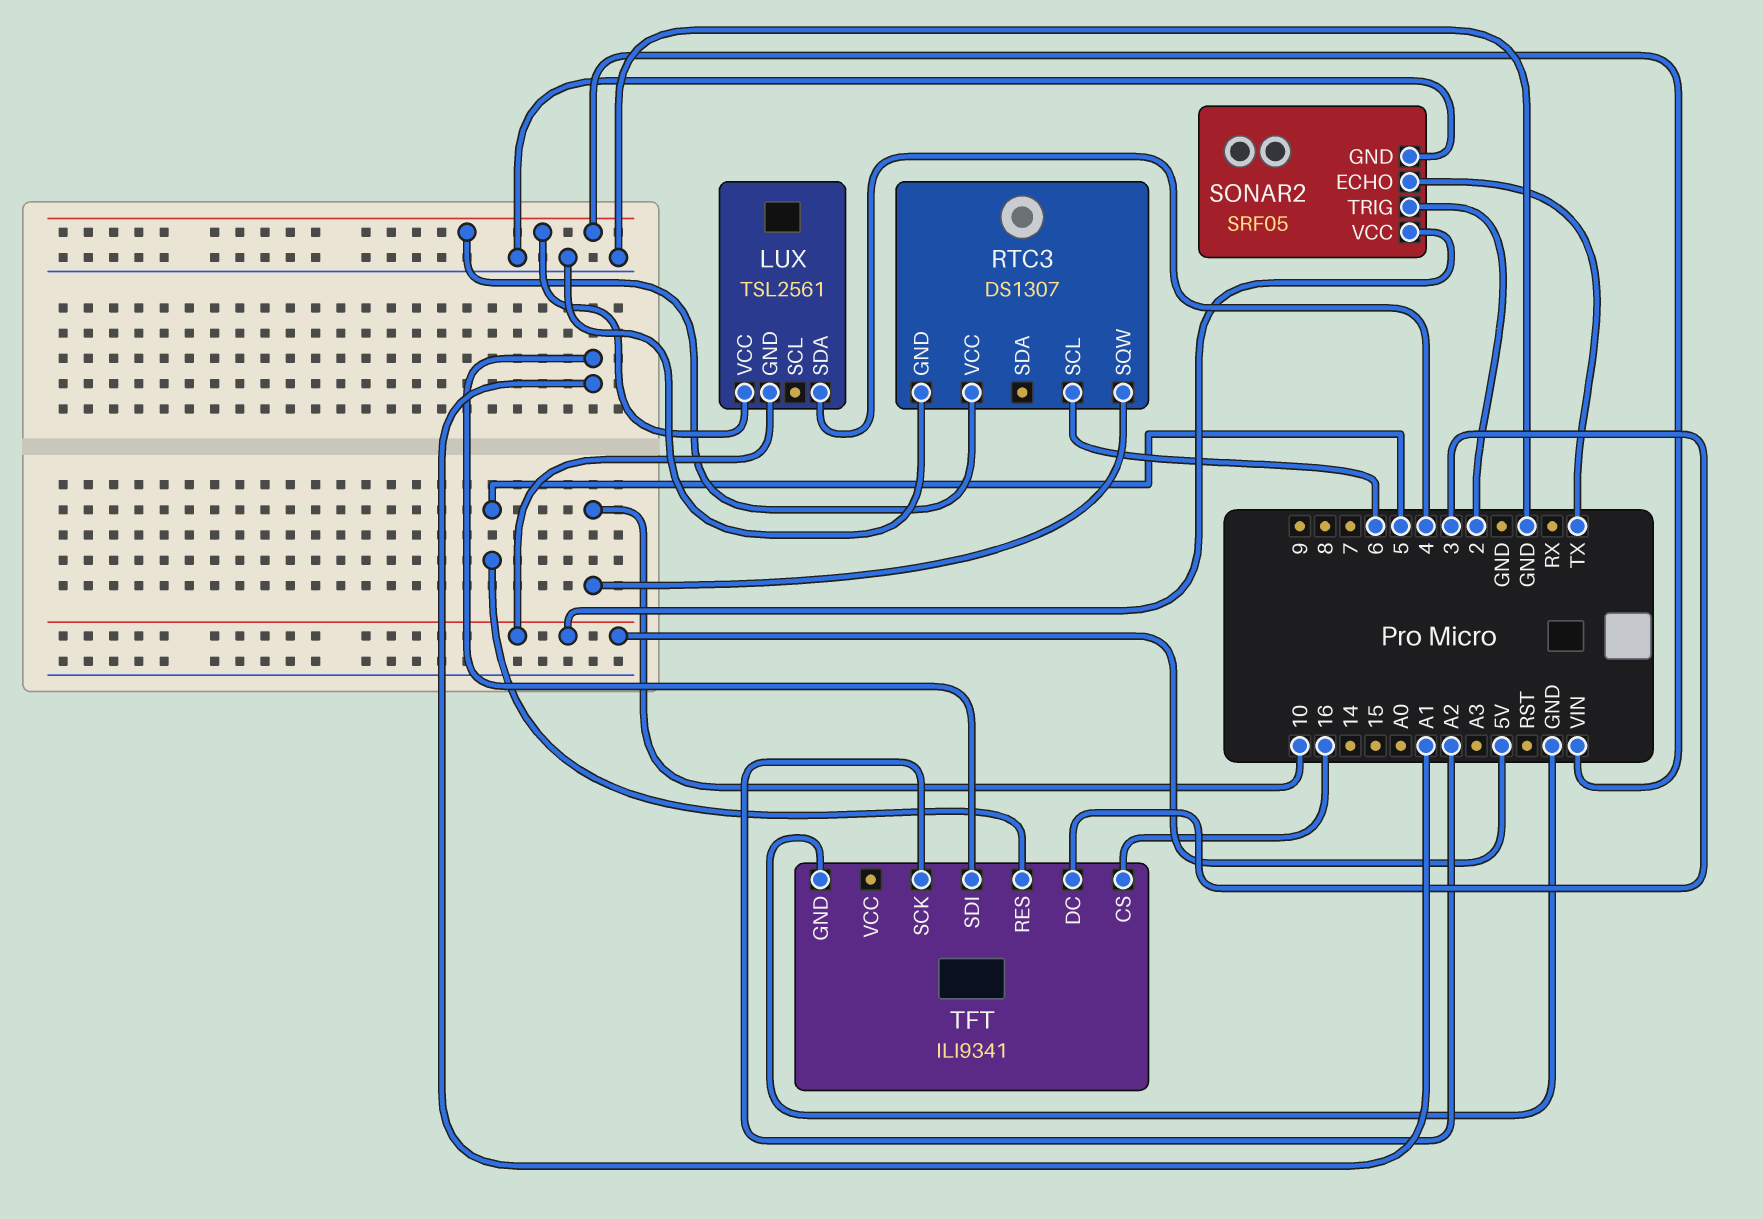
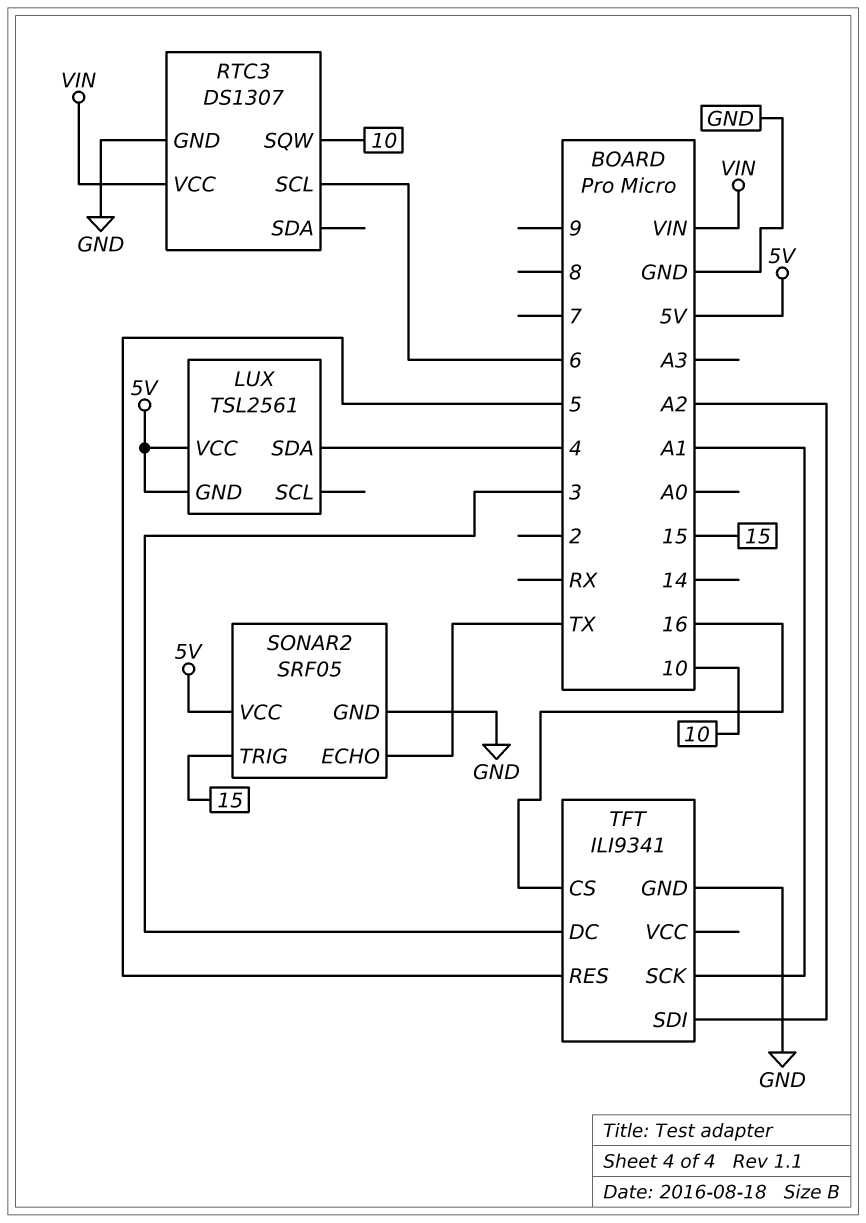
LUX pin VCC: VIN -> 5V
SONAR2 pin TRIG: 2 -> 15
TFT pin SCK: A2 -> A1
TFT pin SDI: A1 -> A2

